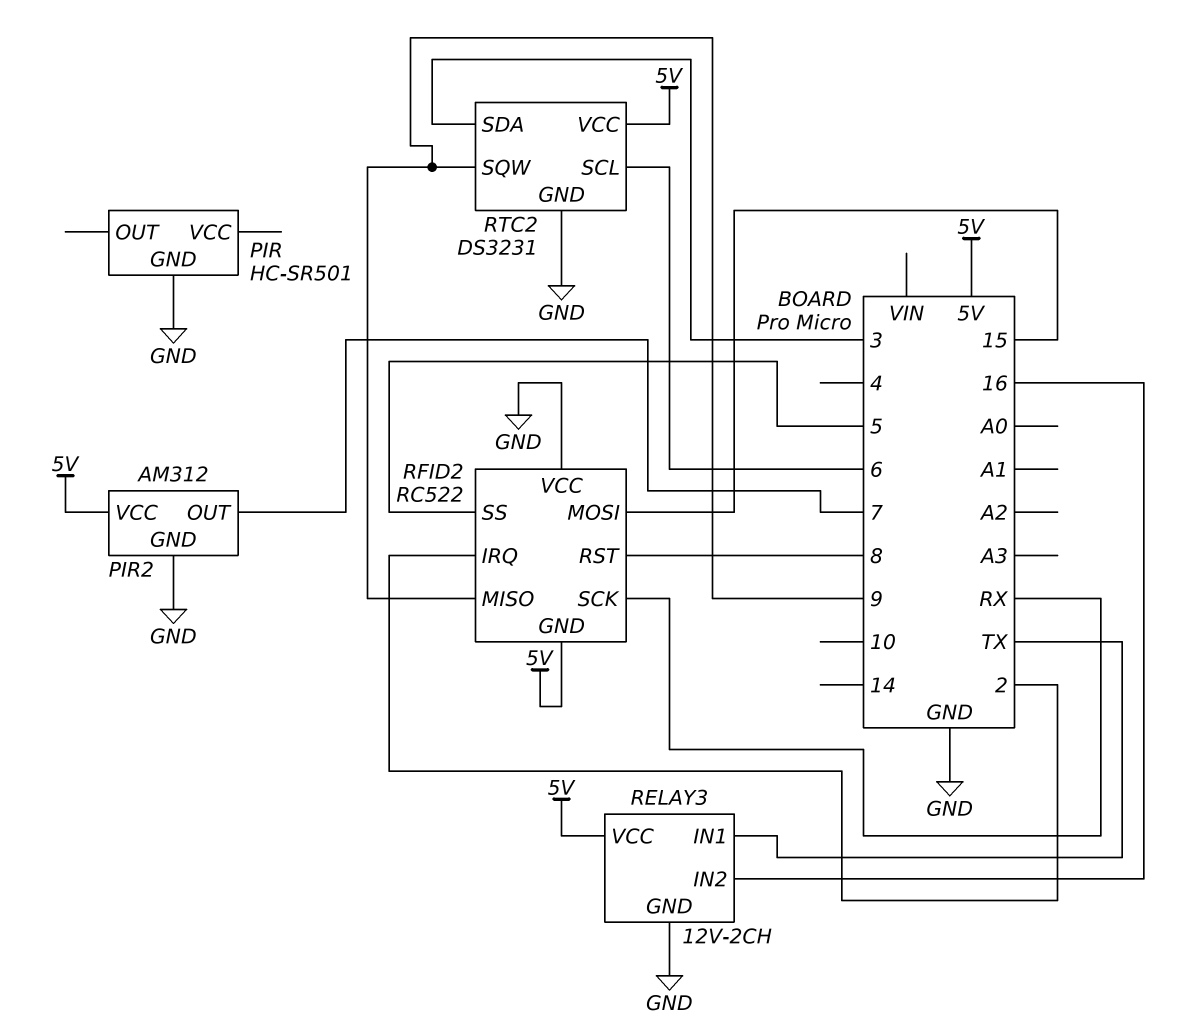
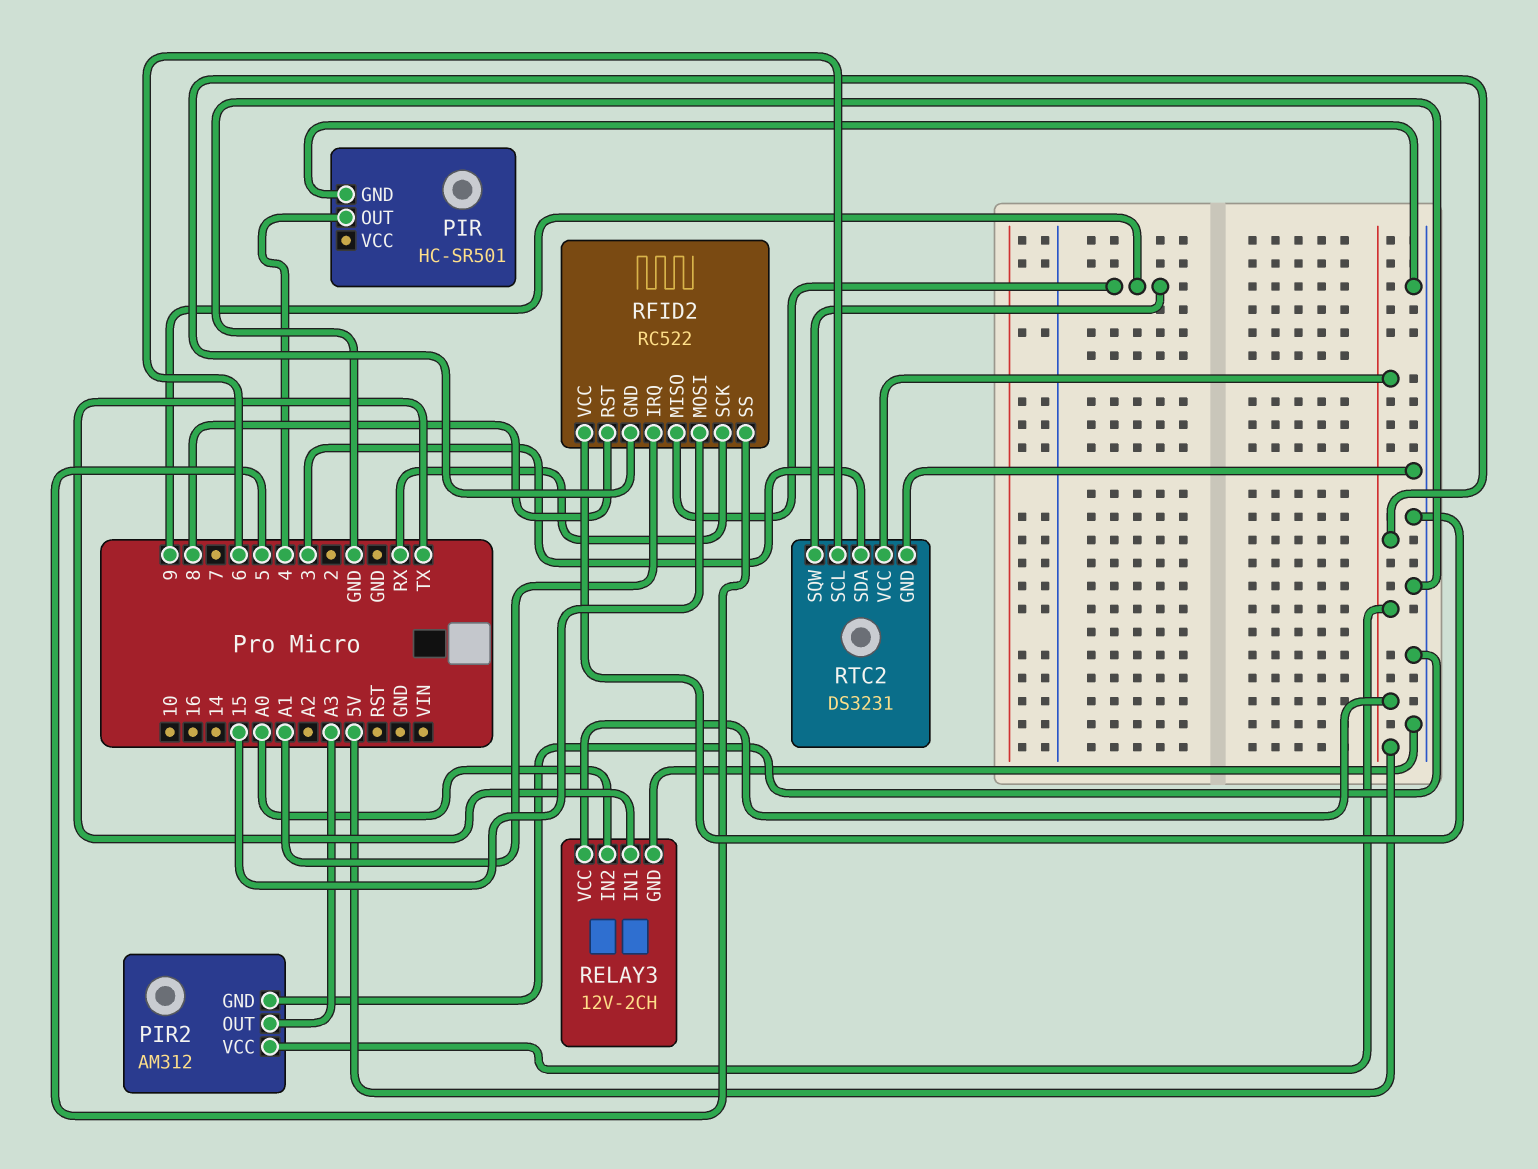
PIR pin OUT: none -> 4
PIR2 pin OUT: 7 -> A3
RELAY3 pin IN2: 16 -> A0
RFID2 pin IRQ: 2 -> A1

